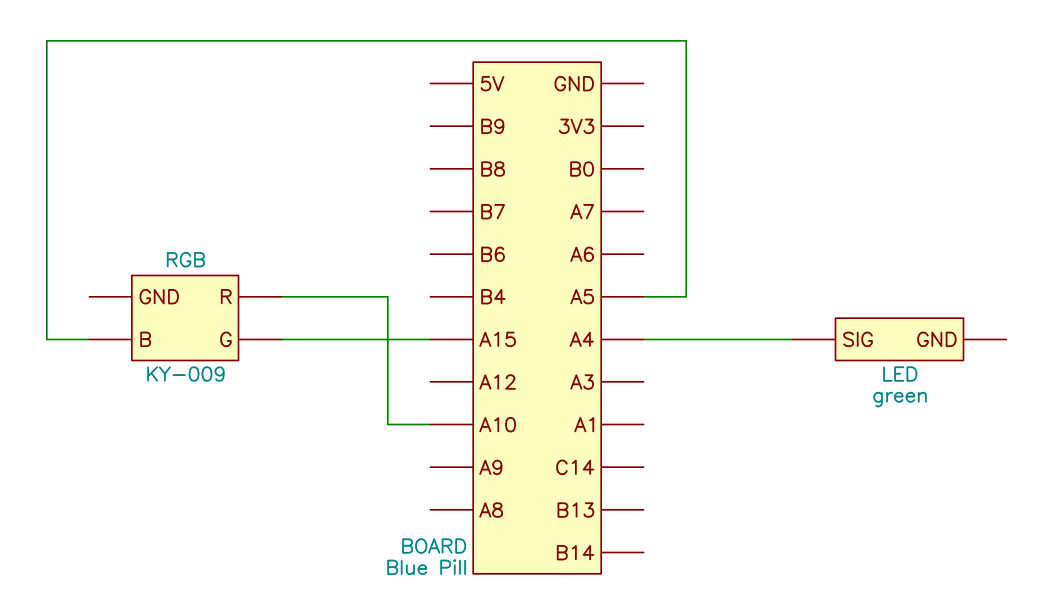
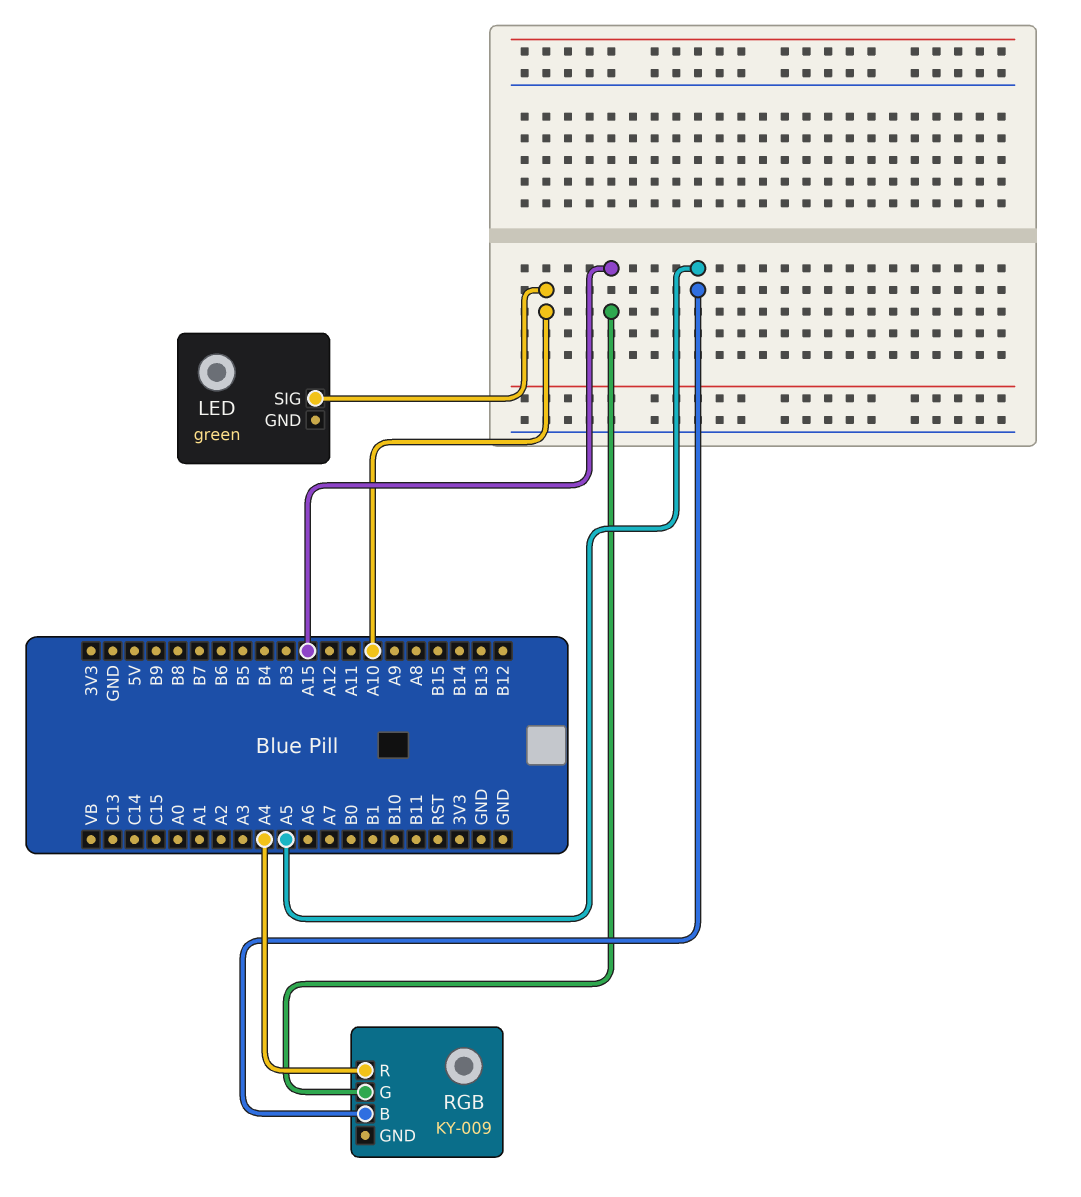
LED pin SIG: A4 -> A10
RGB pin R: A10 -> A4

